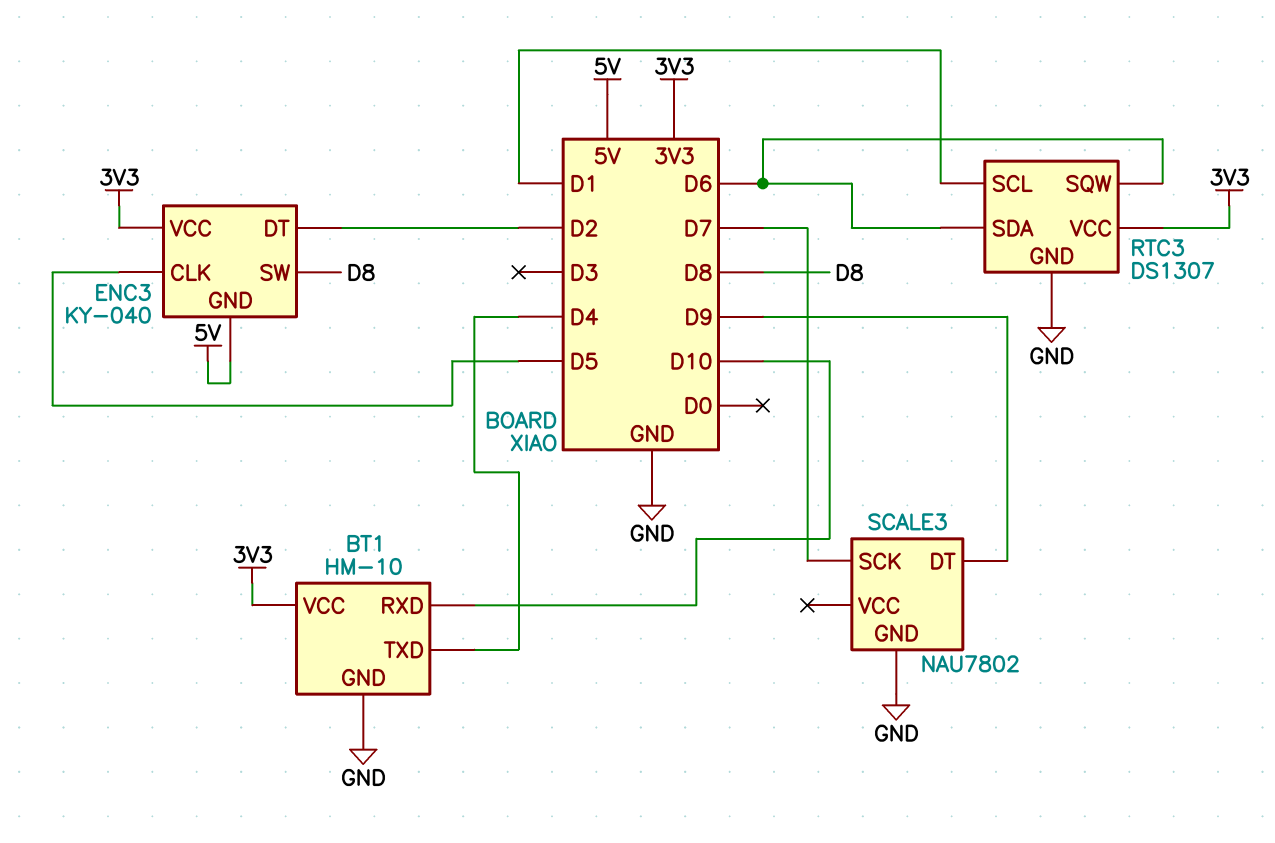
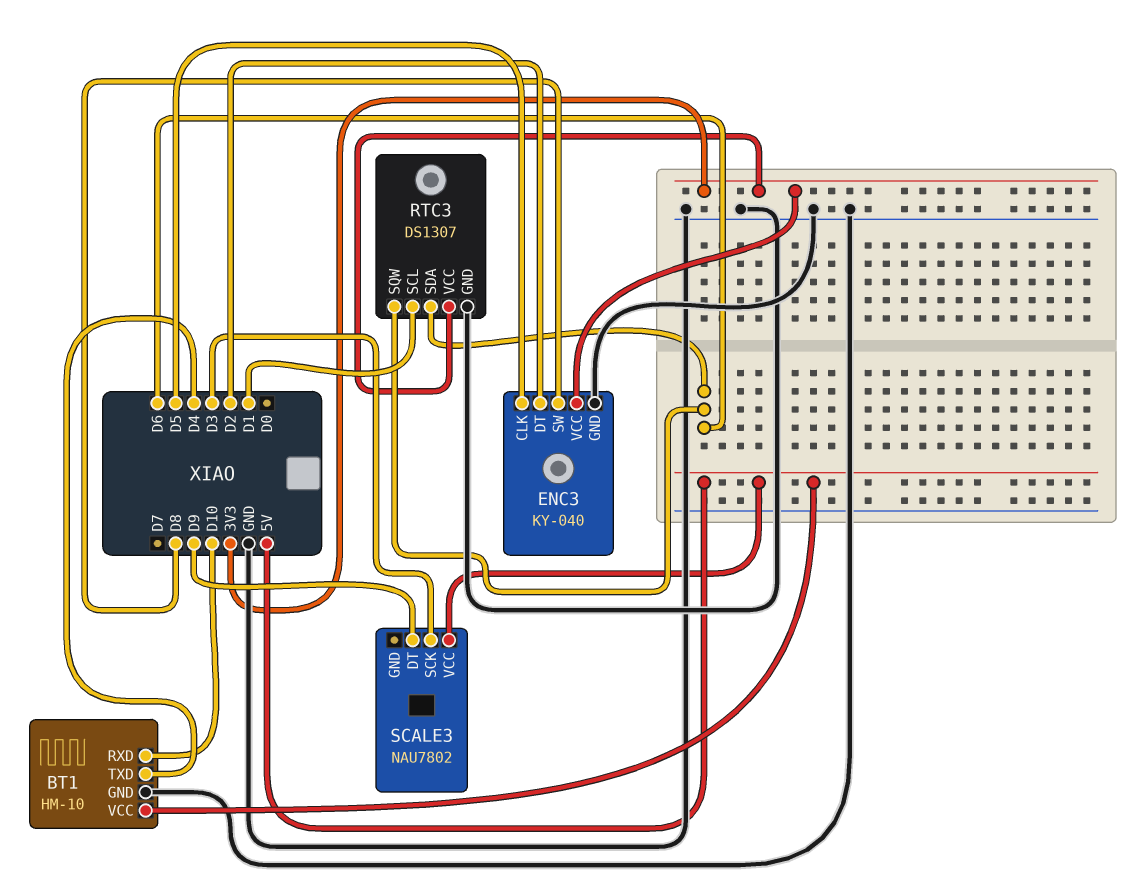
BT1 pin VCC: 3V3 -> 5V
ENC3 pin GND: 5V -> GND
SCALE3 pin GND: GND -> none
SCALE3 pin SCK: D7 -> D3
SCALE3 pin VCC: none -> 5V

